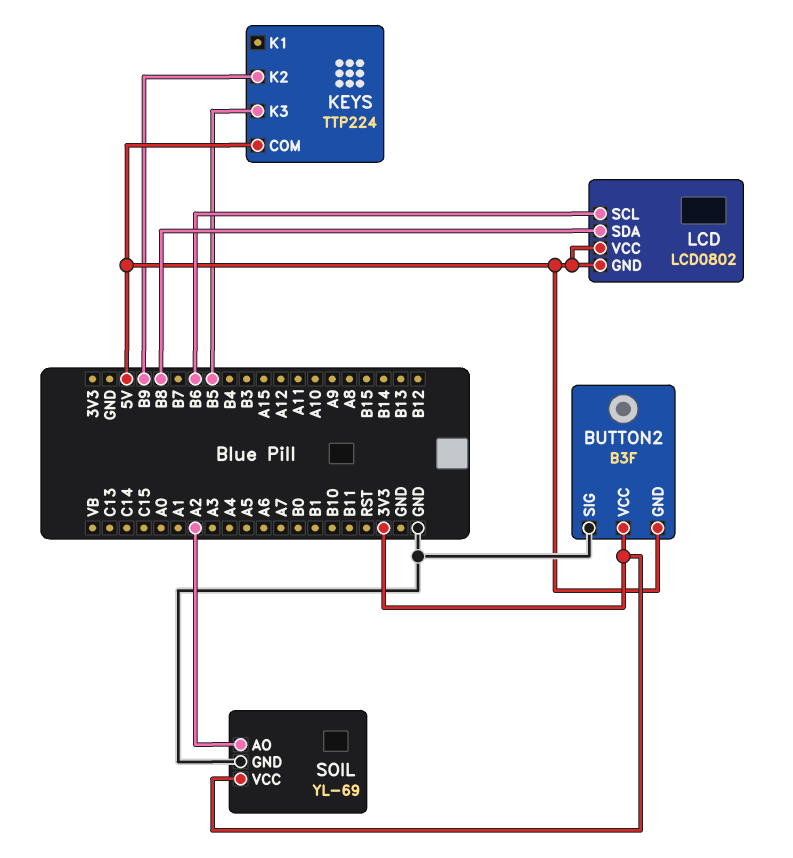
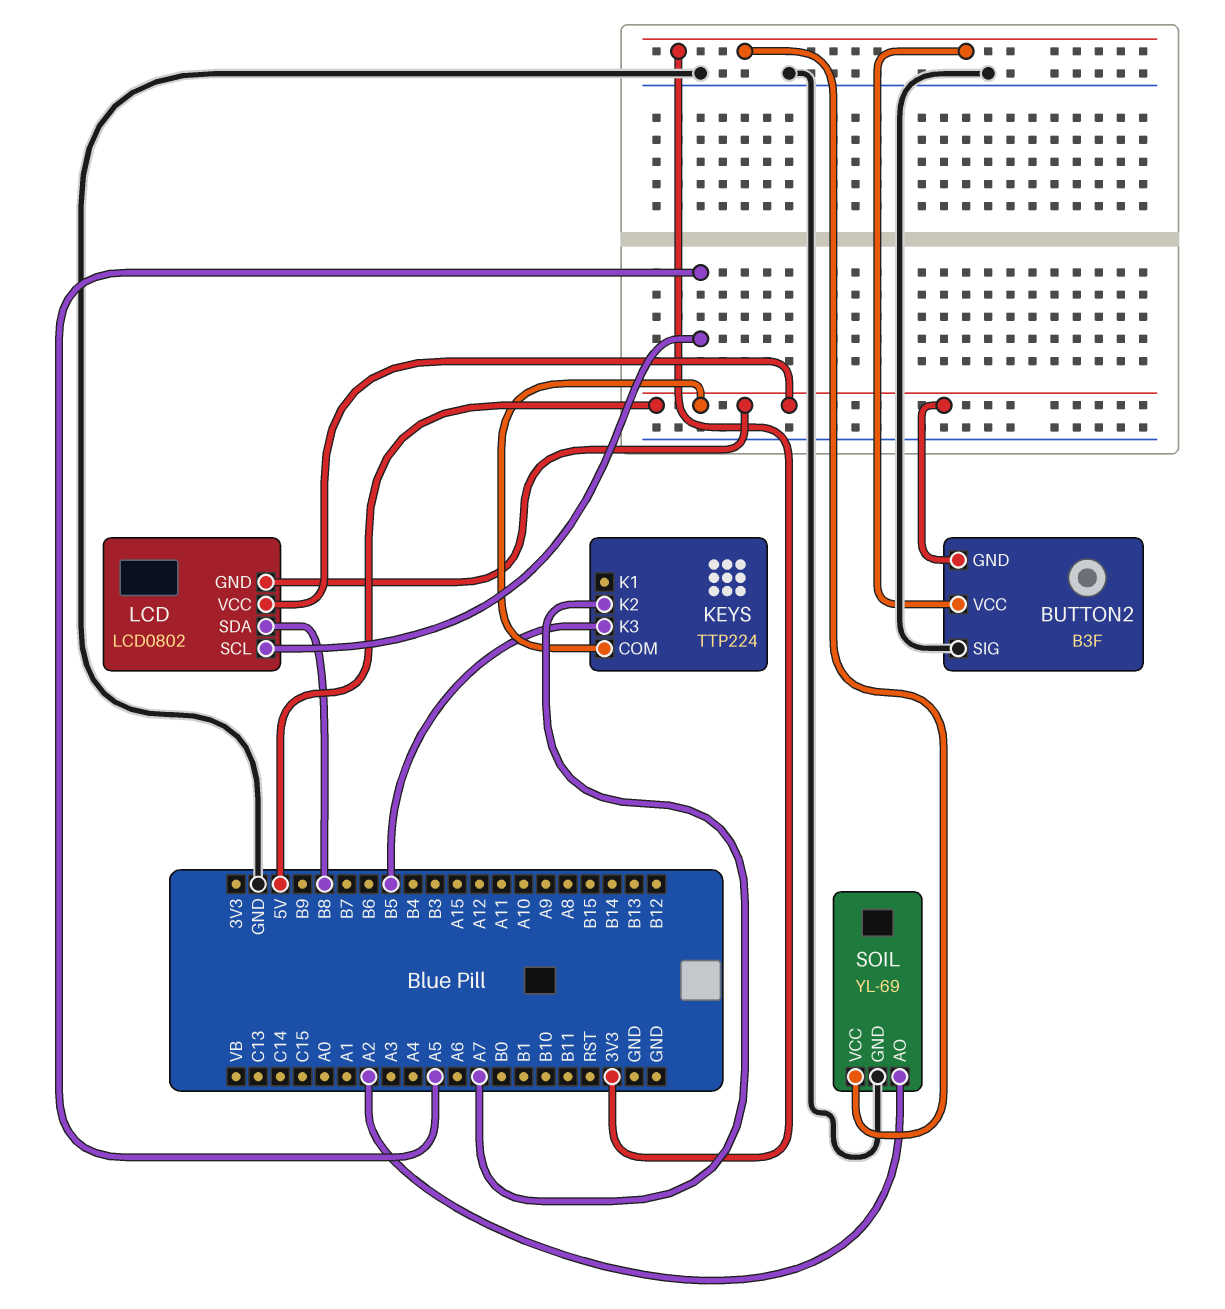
KEYS pin K2: B9 -> A7
LCD pin SCL: B6 -> A5

